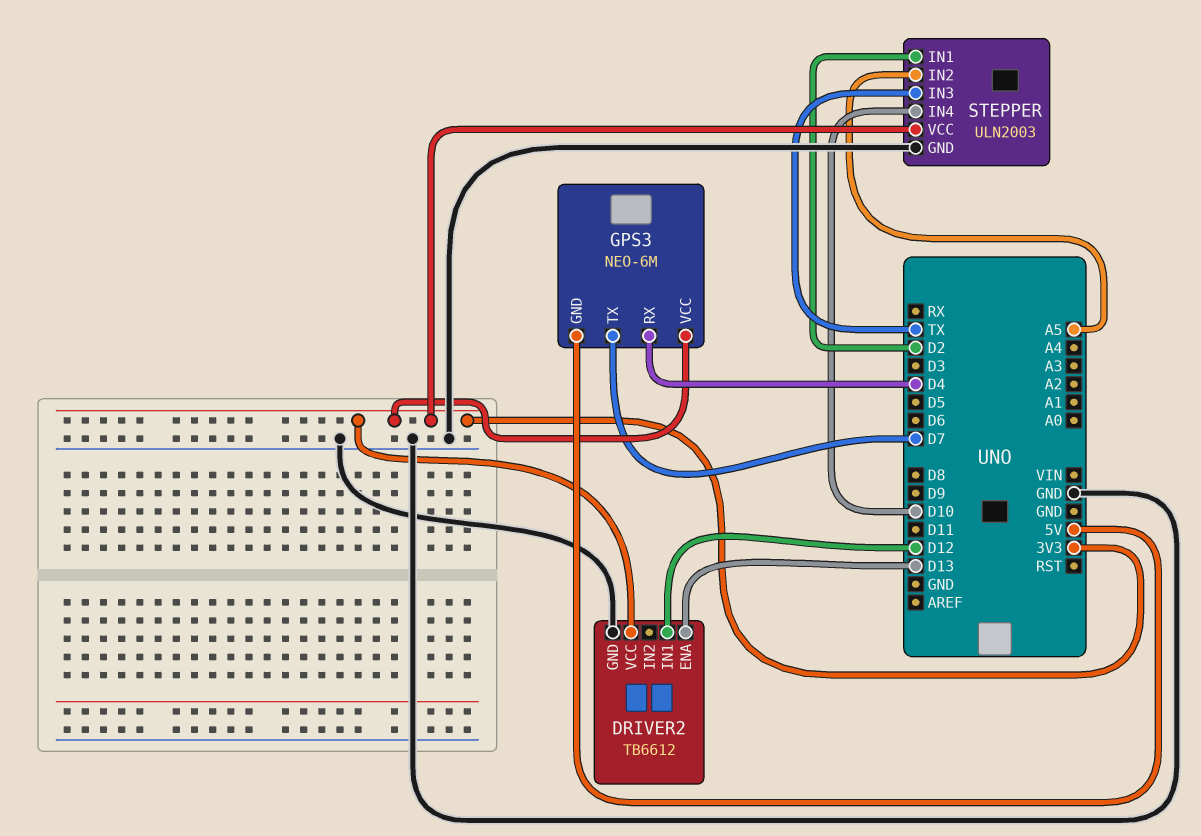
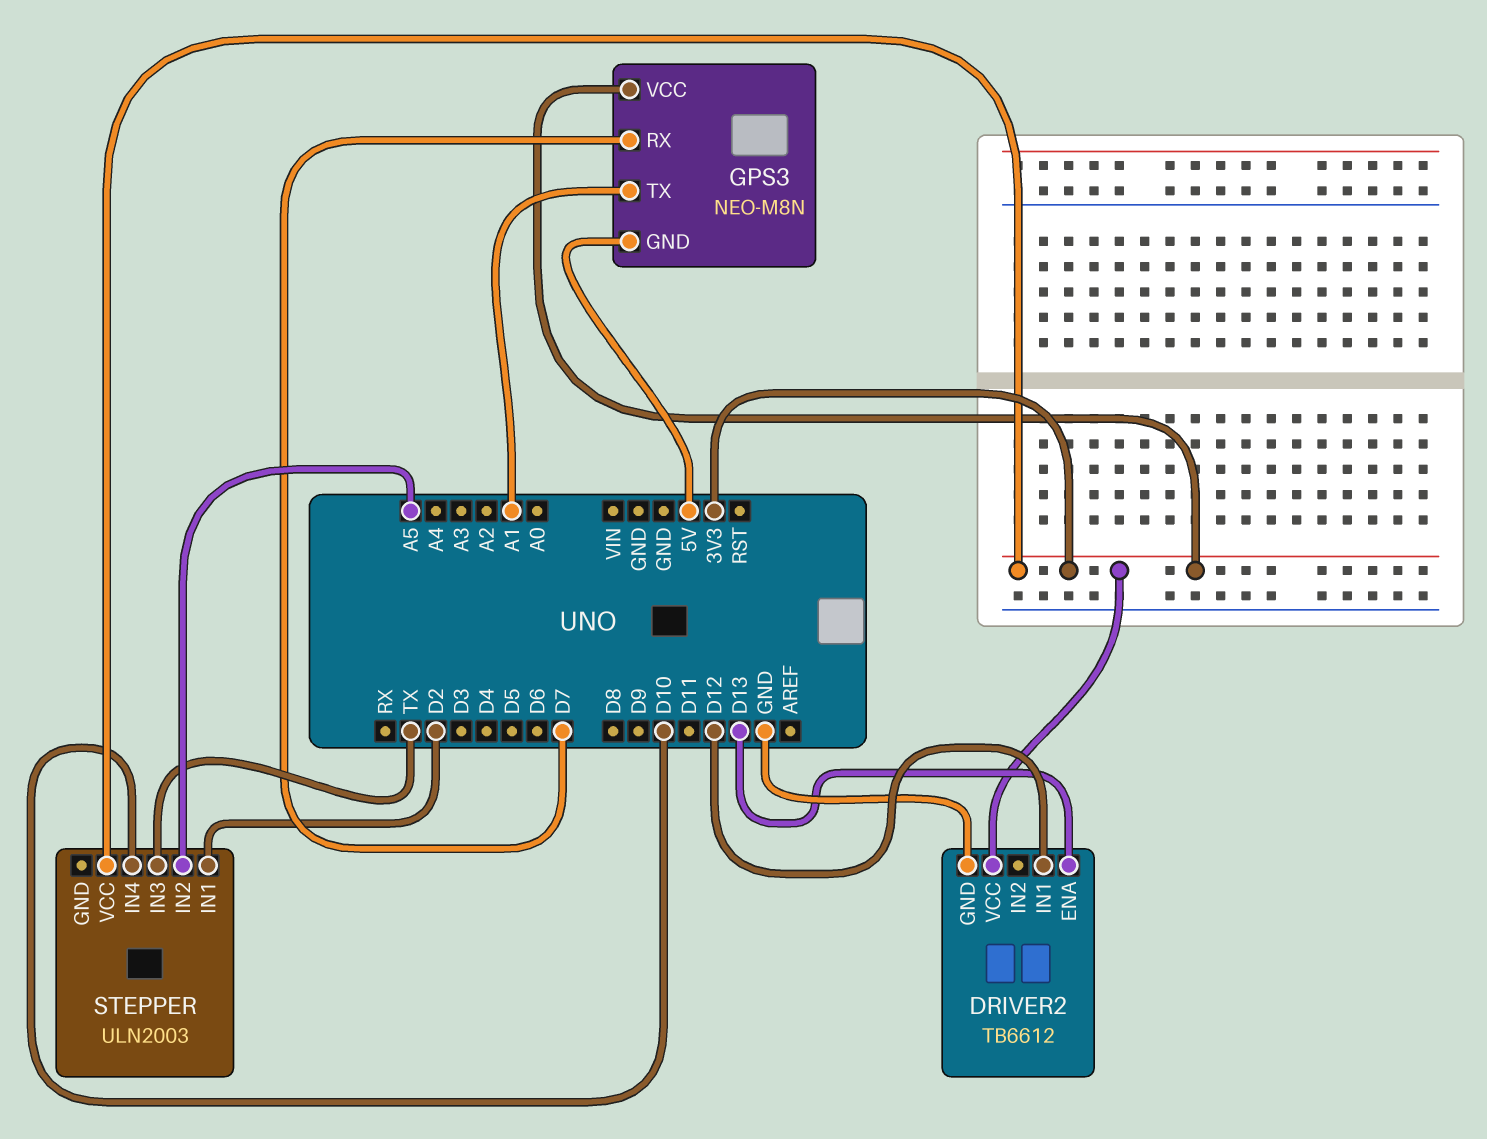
GPS3: NEO-6M -> NEO-M8N
GPS3 pin RX: D4 -> D7
GPS3 pin TX: D7 -> A1
STEPPER pin GND: GND -> none

